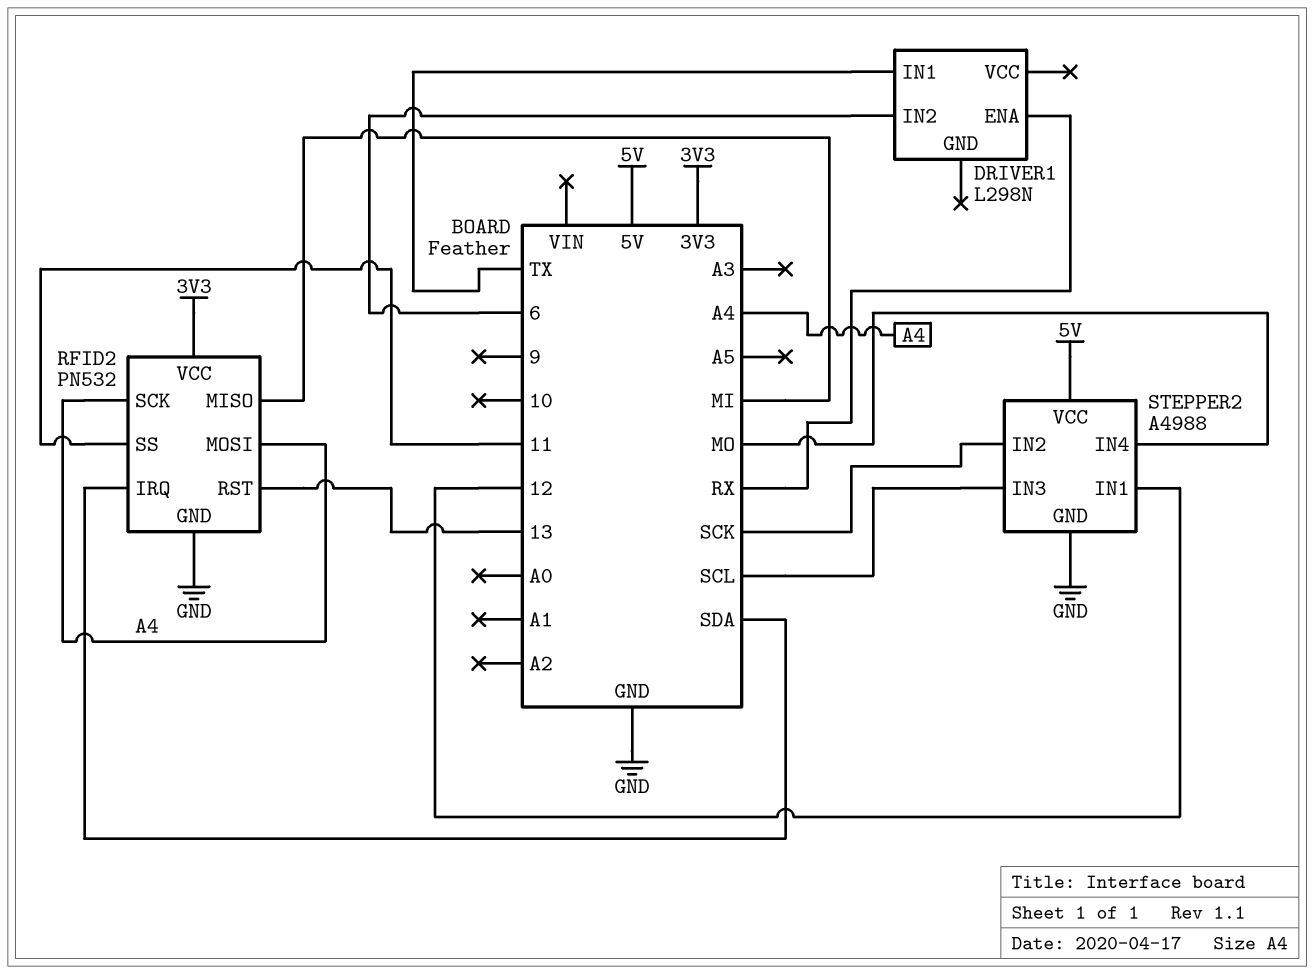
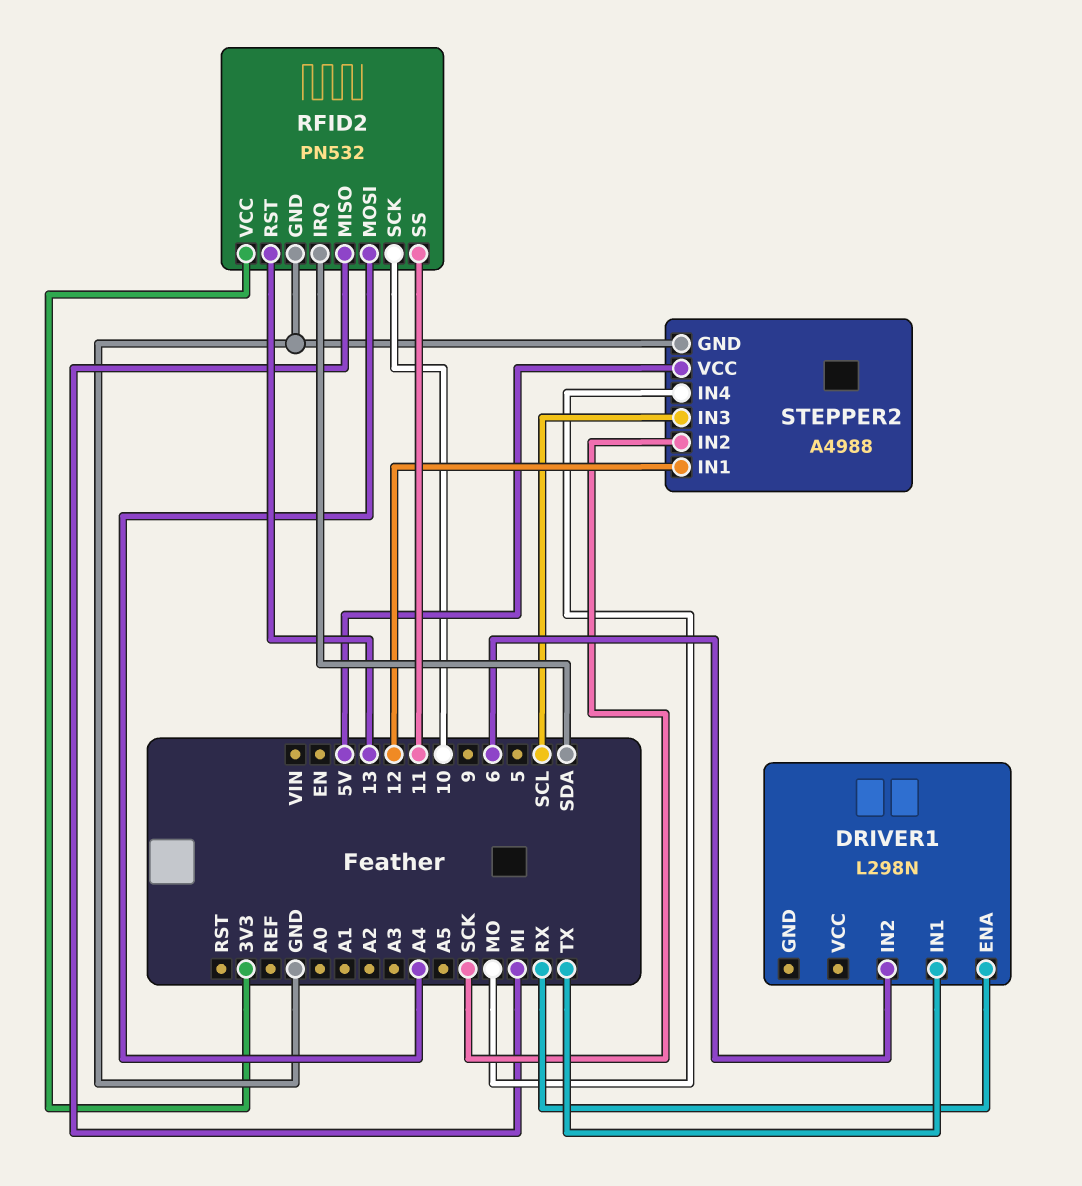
RFID2 pin SCK: A4 -> 10

